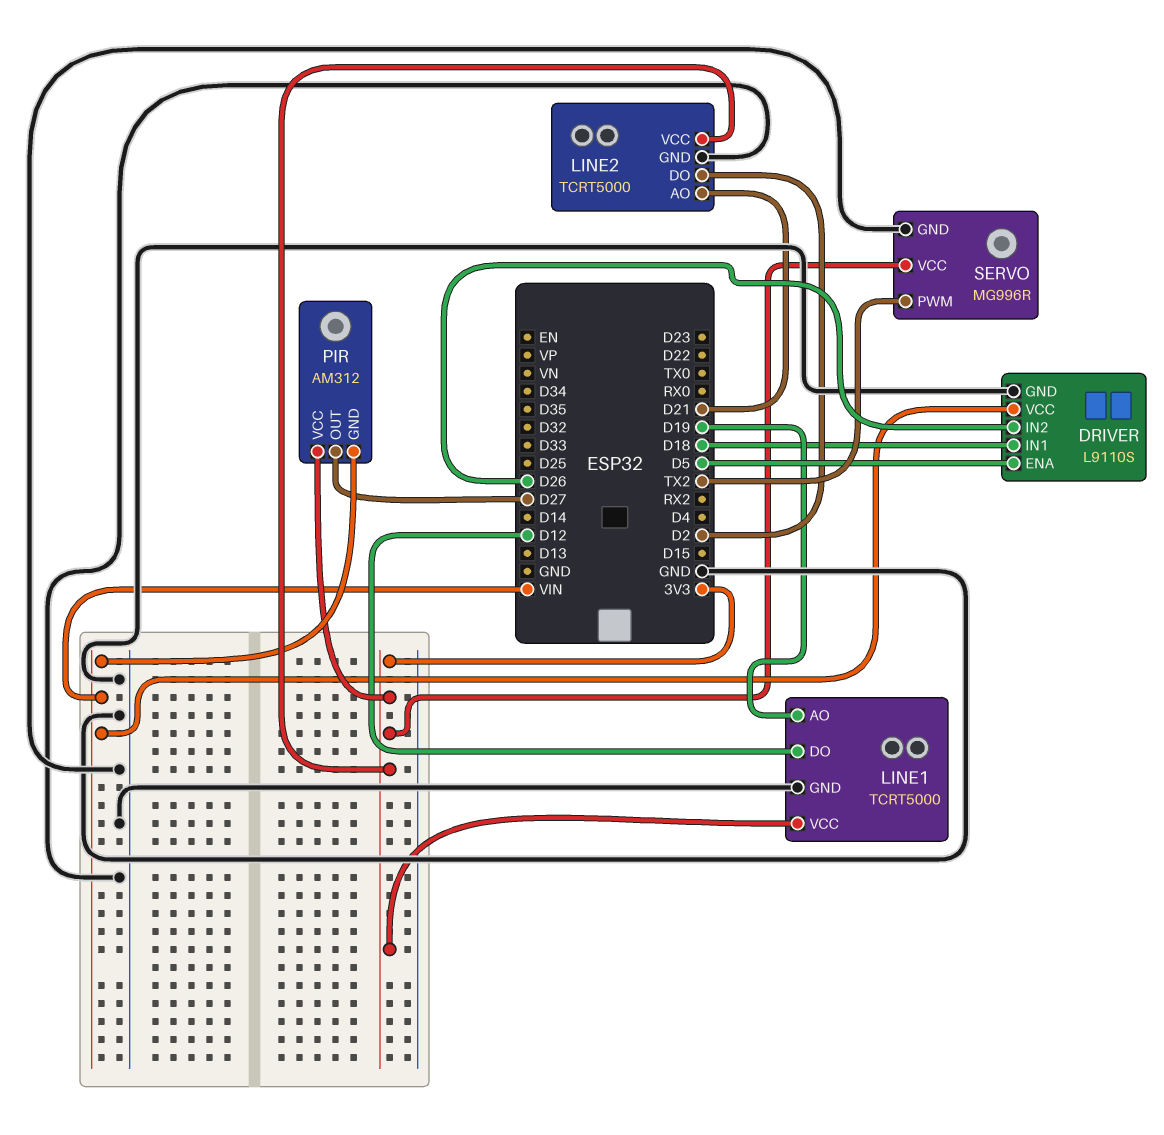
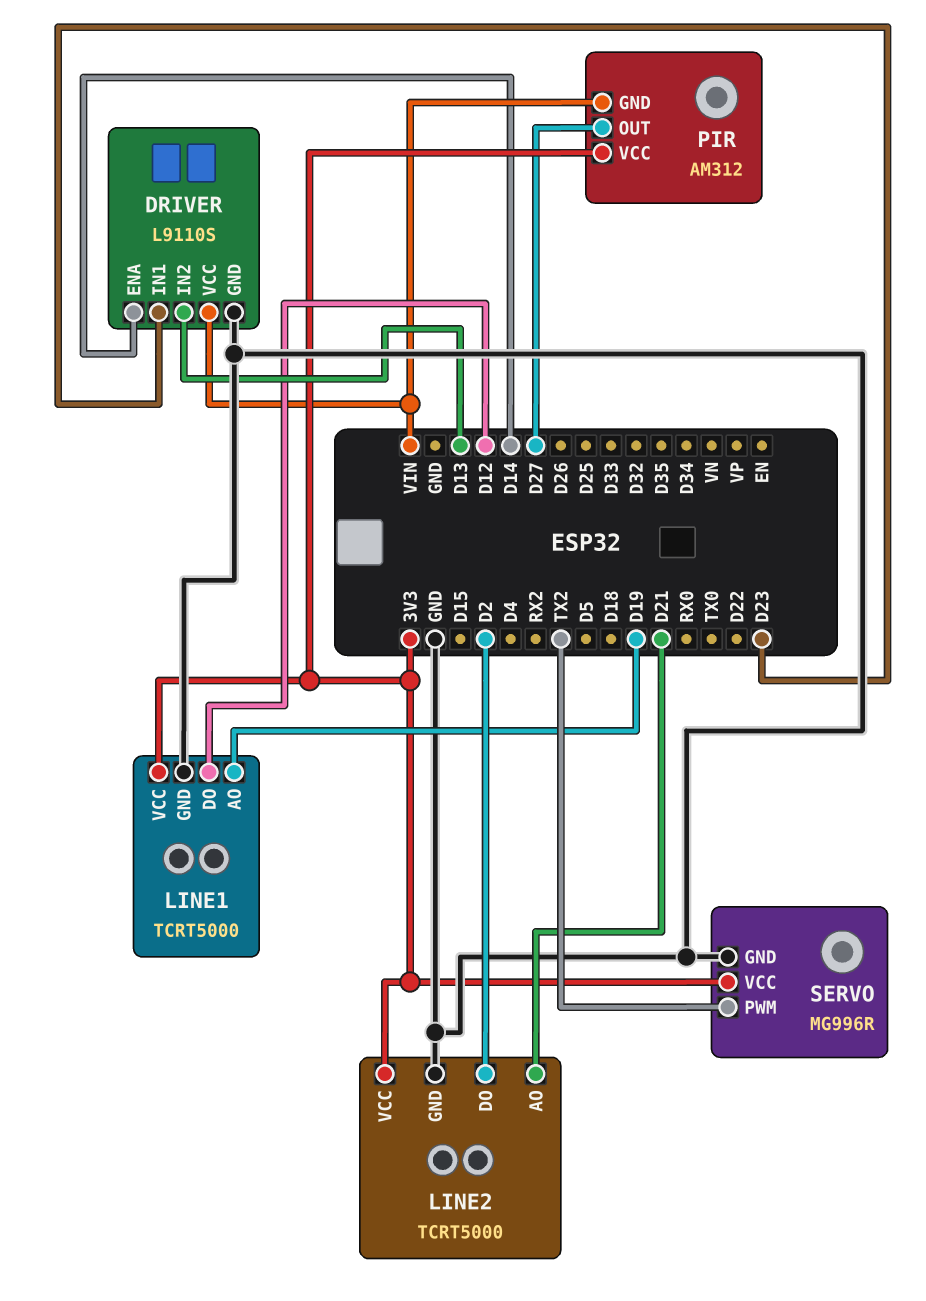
DRIVER pin ENA: D5 -> D14
DRIVER pin IN1: D18 -> D23
DRIVER pin IN2: D26 -> D13

